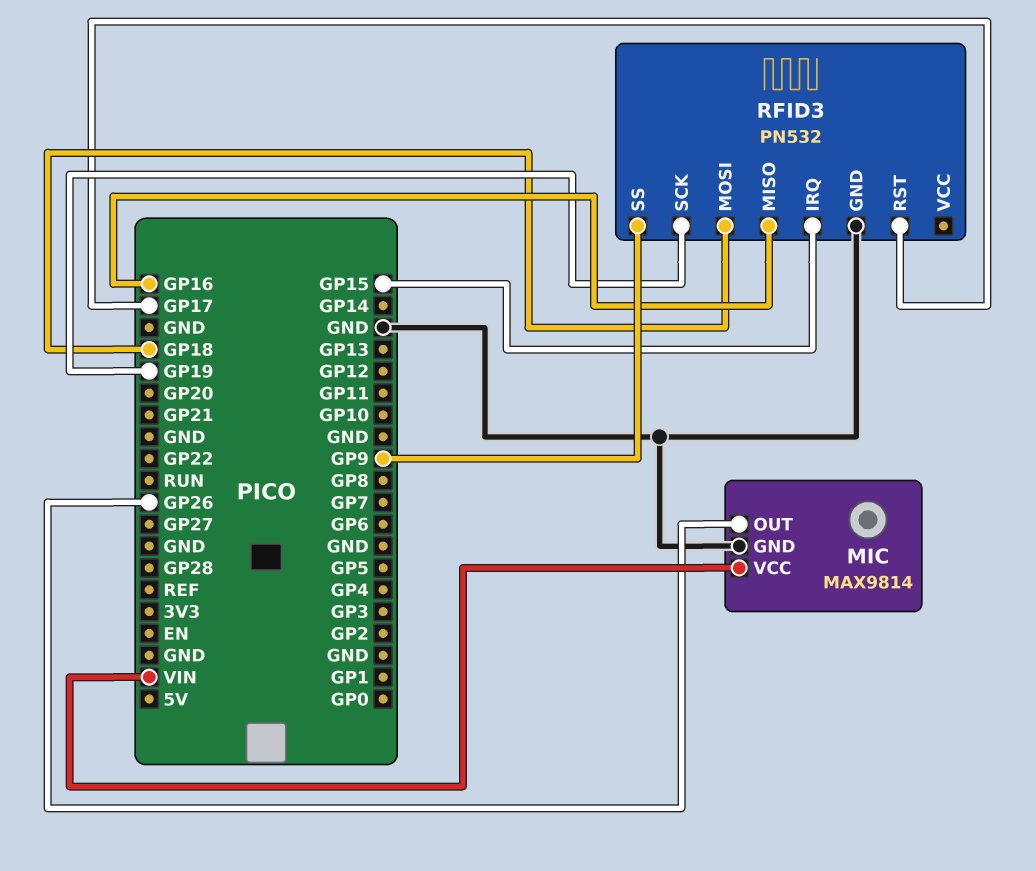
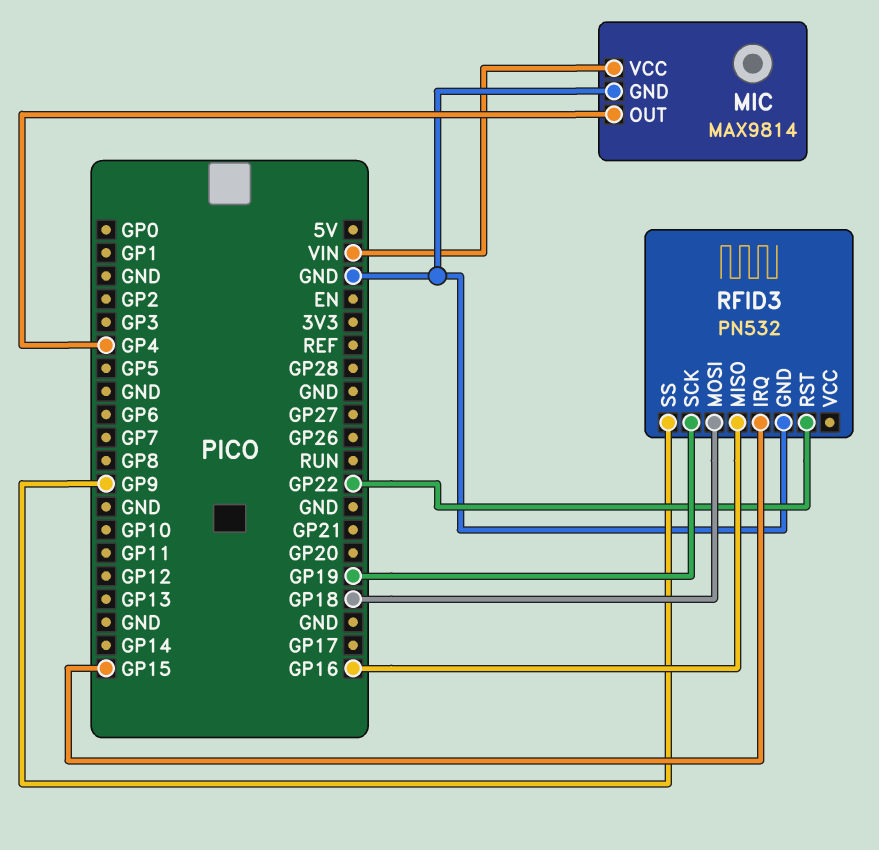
MIC pin OUT: GP26 -> GP4
RFID3 pin RST: GP17 -> GP22

